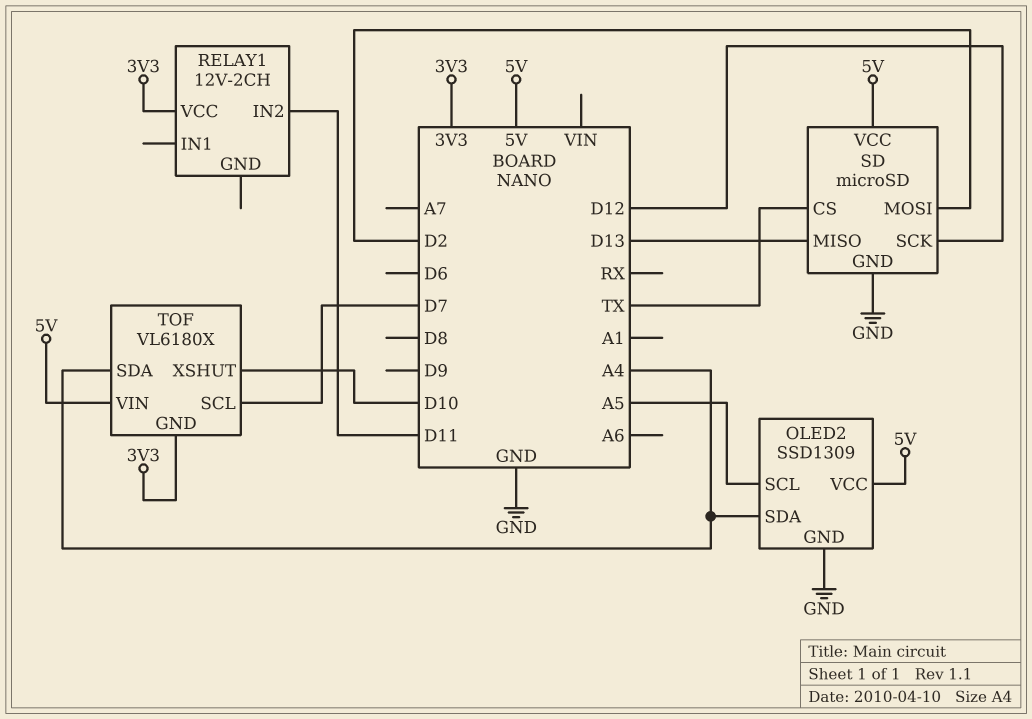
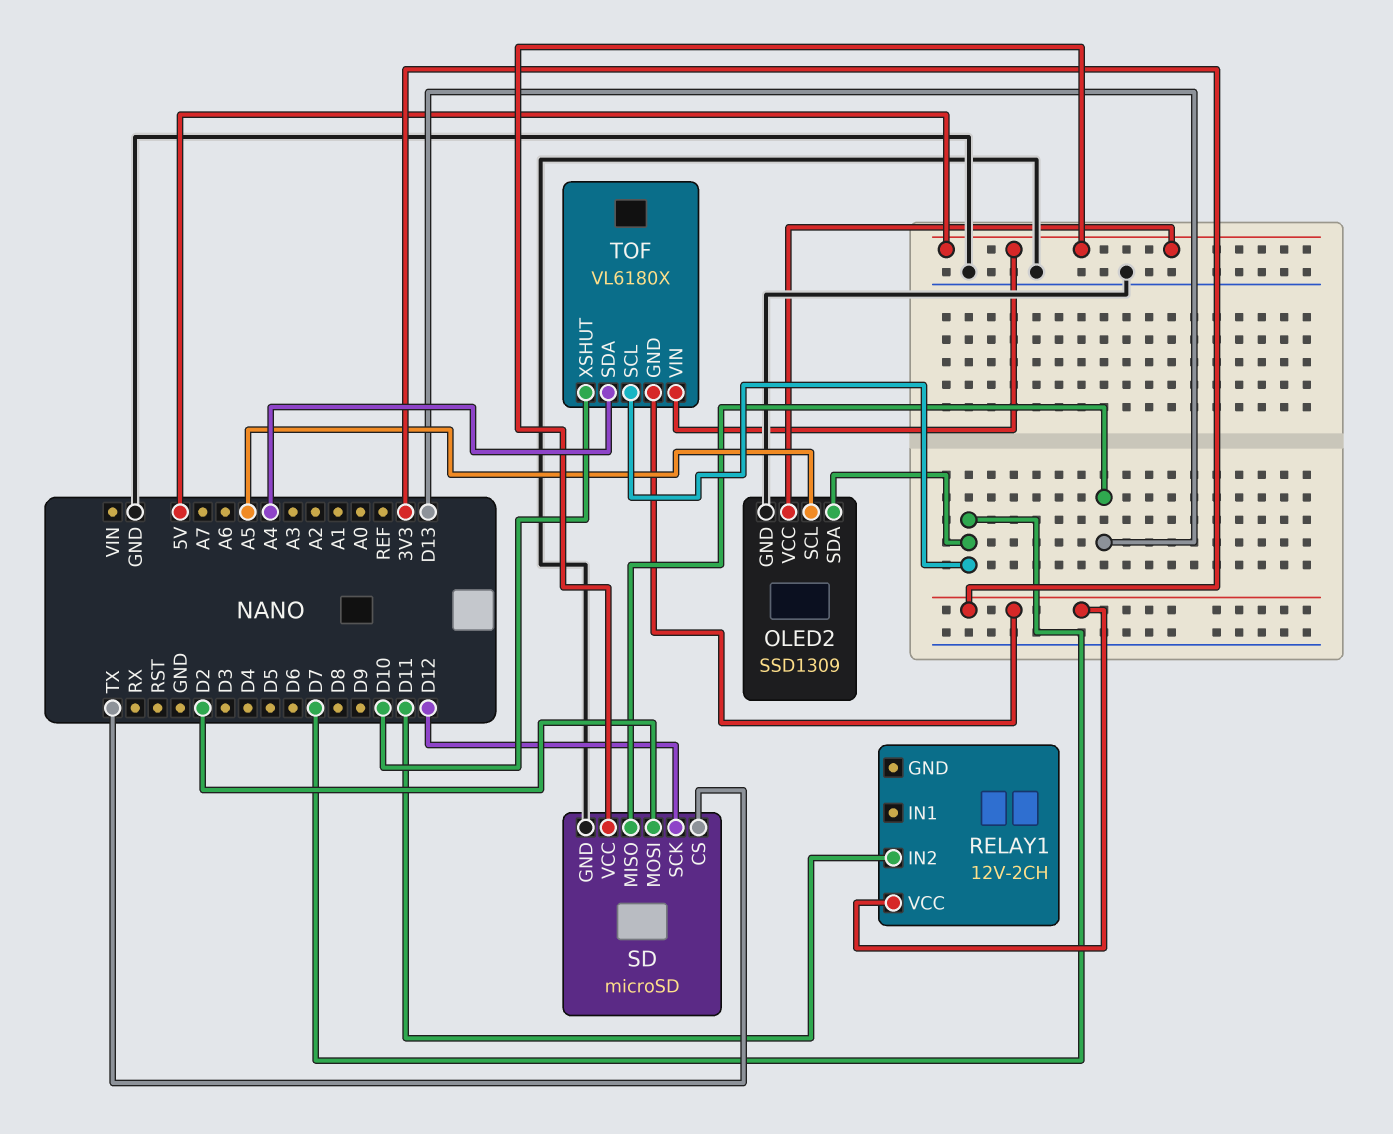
OLED2 pin SDA: A4 -> D7

